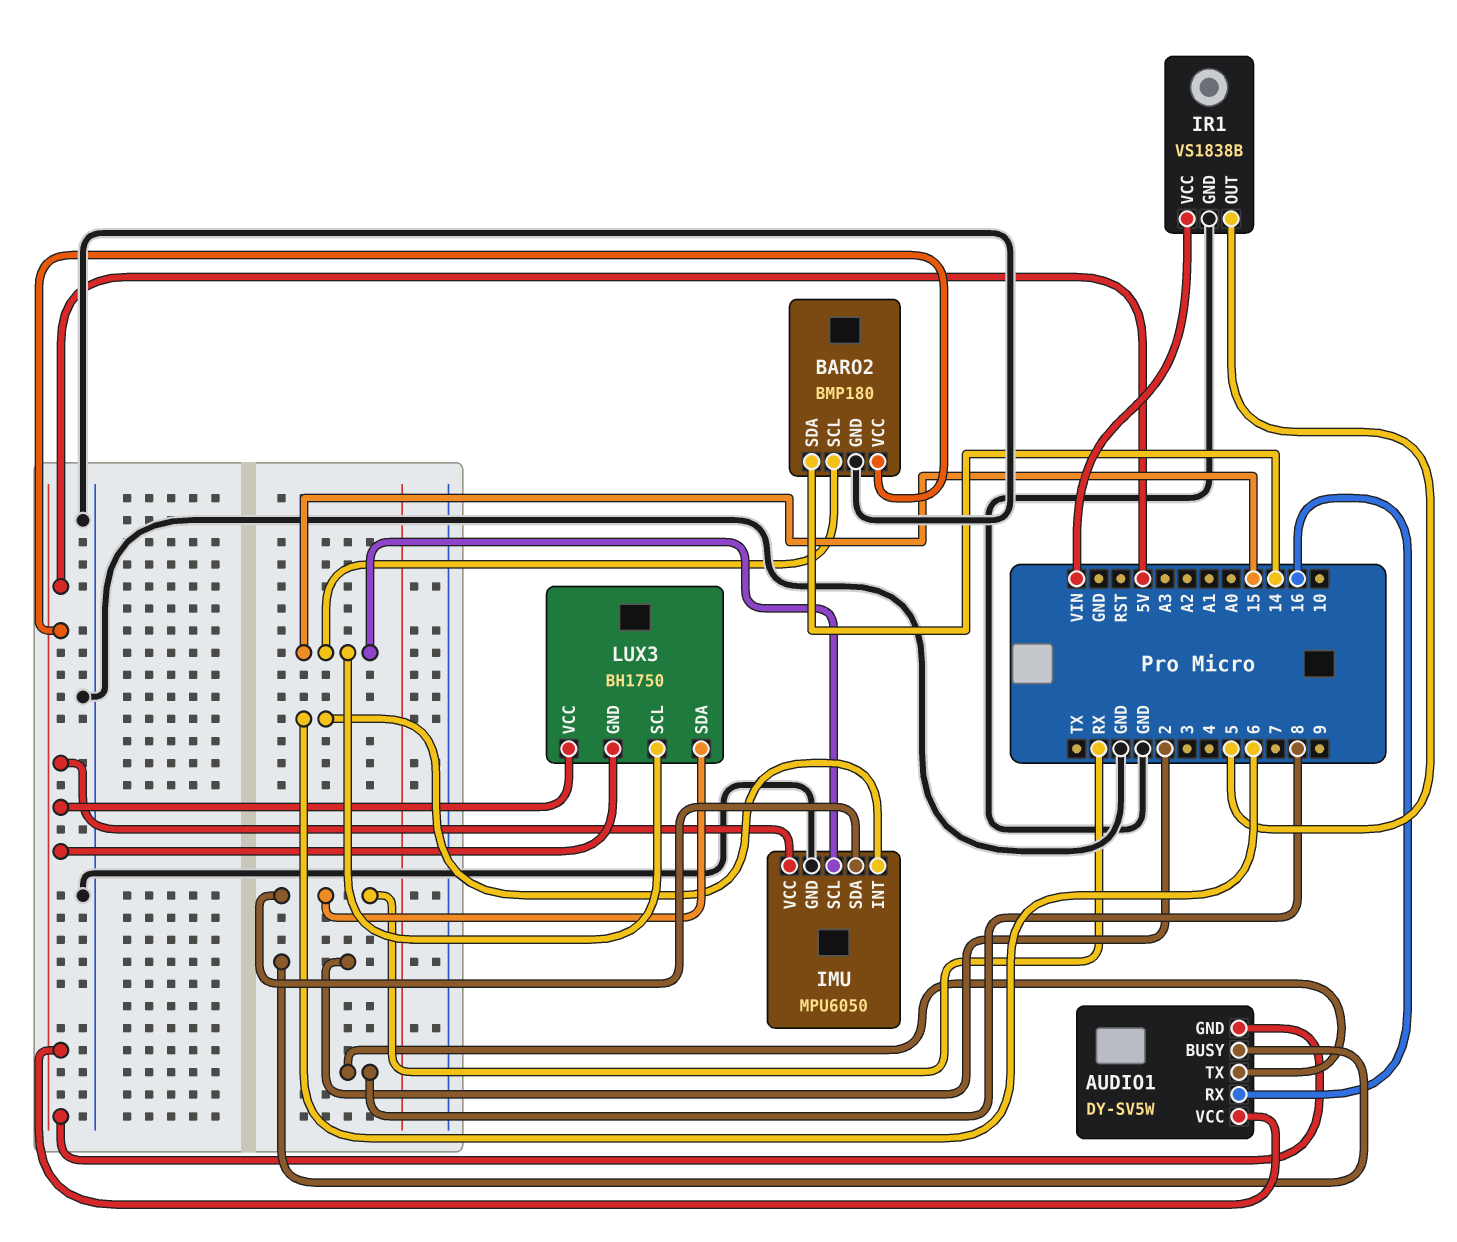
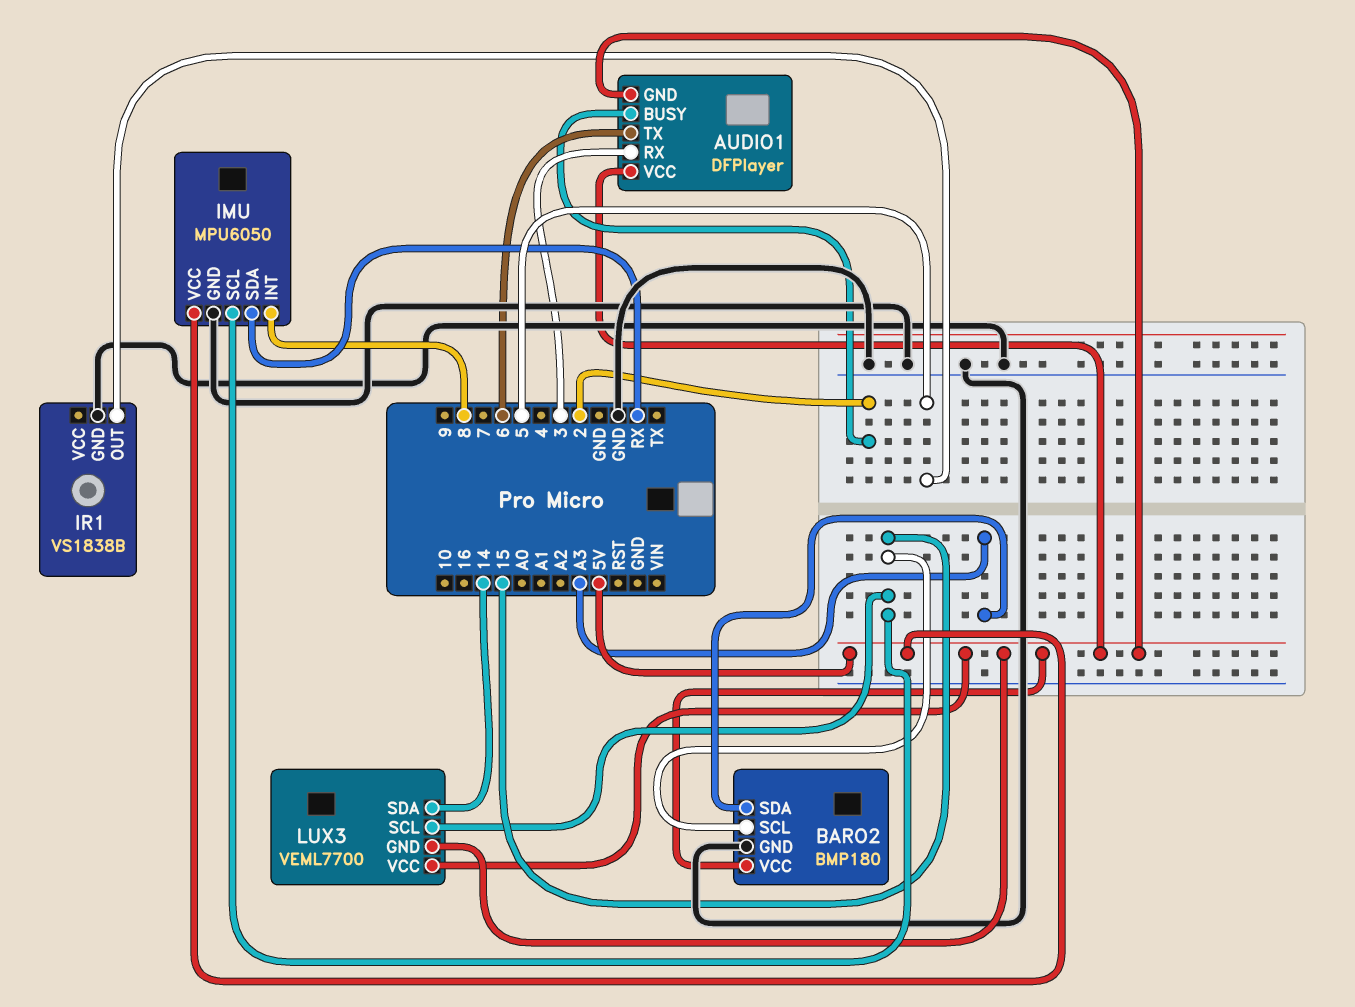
AUDIO1: DY-SV5W -> DFPlayer
AUDIO1 pin RX: 16 -> 3
AUDIO1 pin TX: 8 -> 6
BARO2 pin SDA: 14 -> A3
IMU pin INT: 6 -> 8
IR1 pin VCC: VIN -> none
LUX3: BH1750 -> VEML7700
LUX3 pin SDA: RX -> 14

